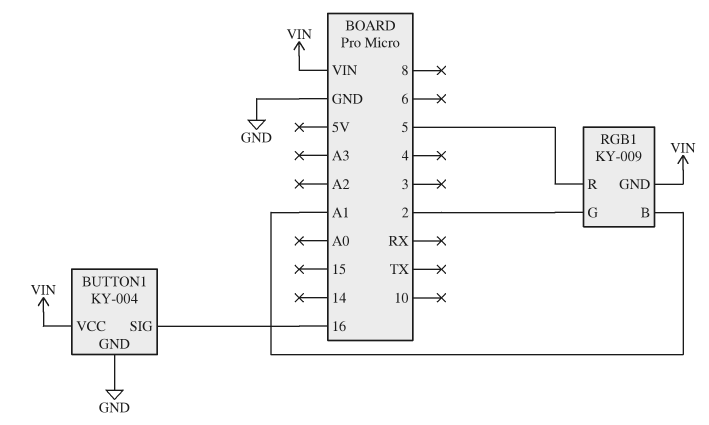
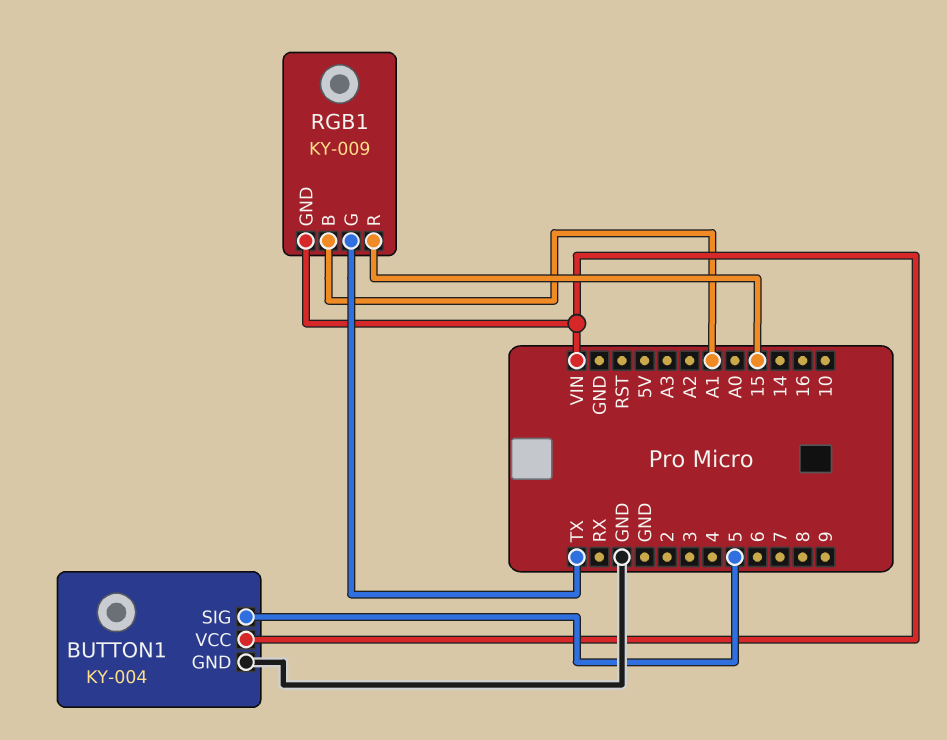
BUTTON1 pin SIG: 16 -> 5
RGB1 pin G: 2 -> TX
RGB1 pin R: 5 -> 15

